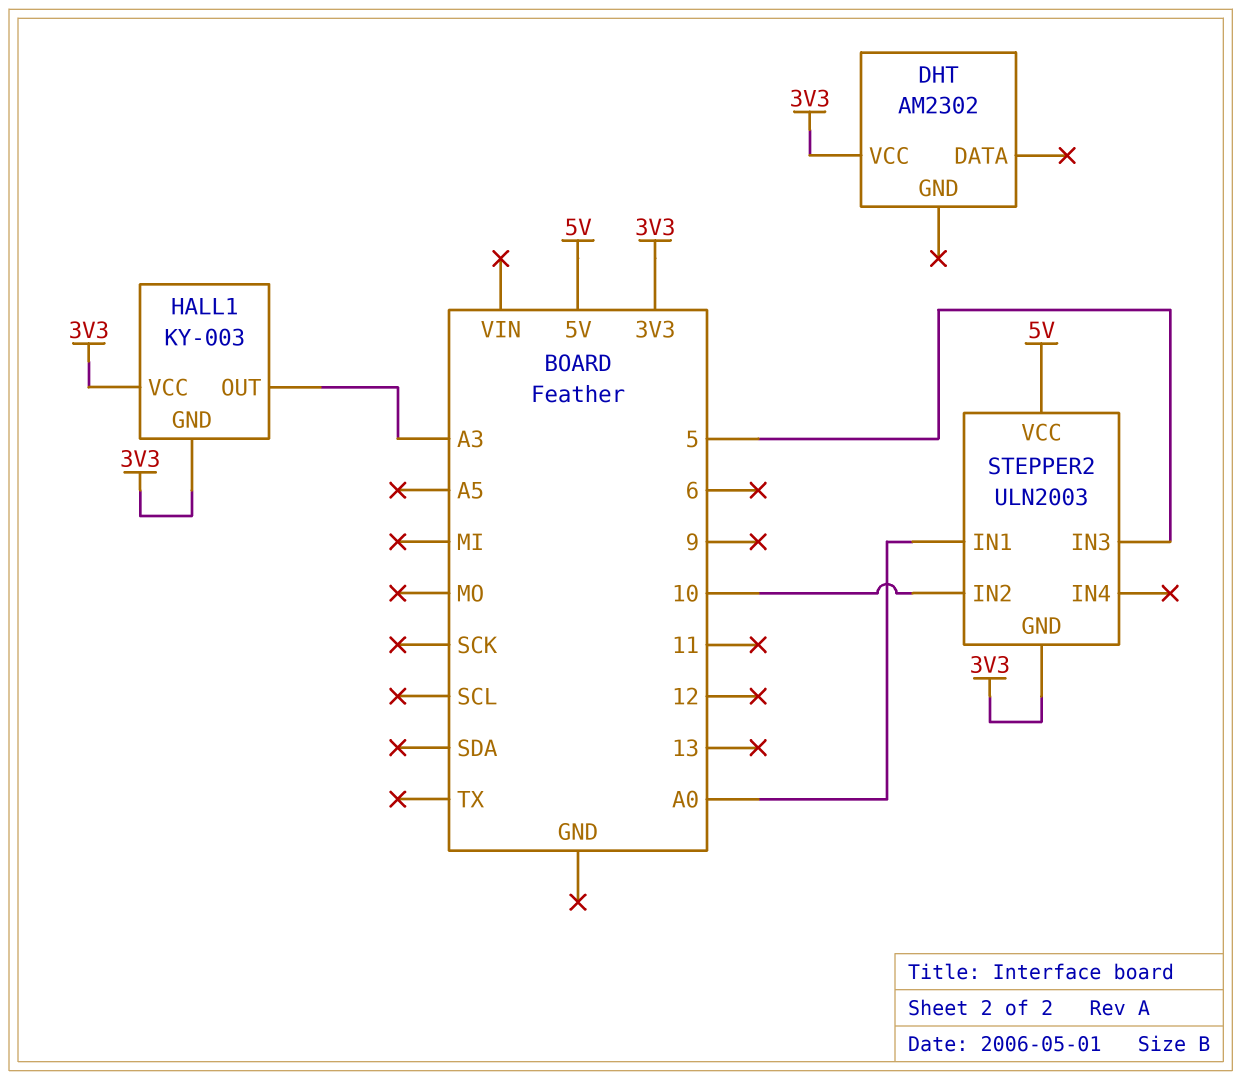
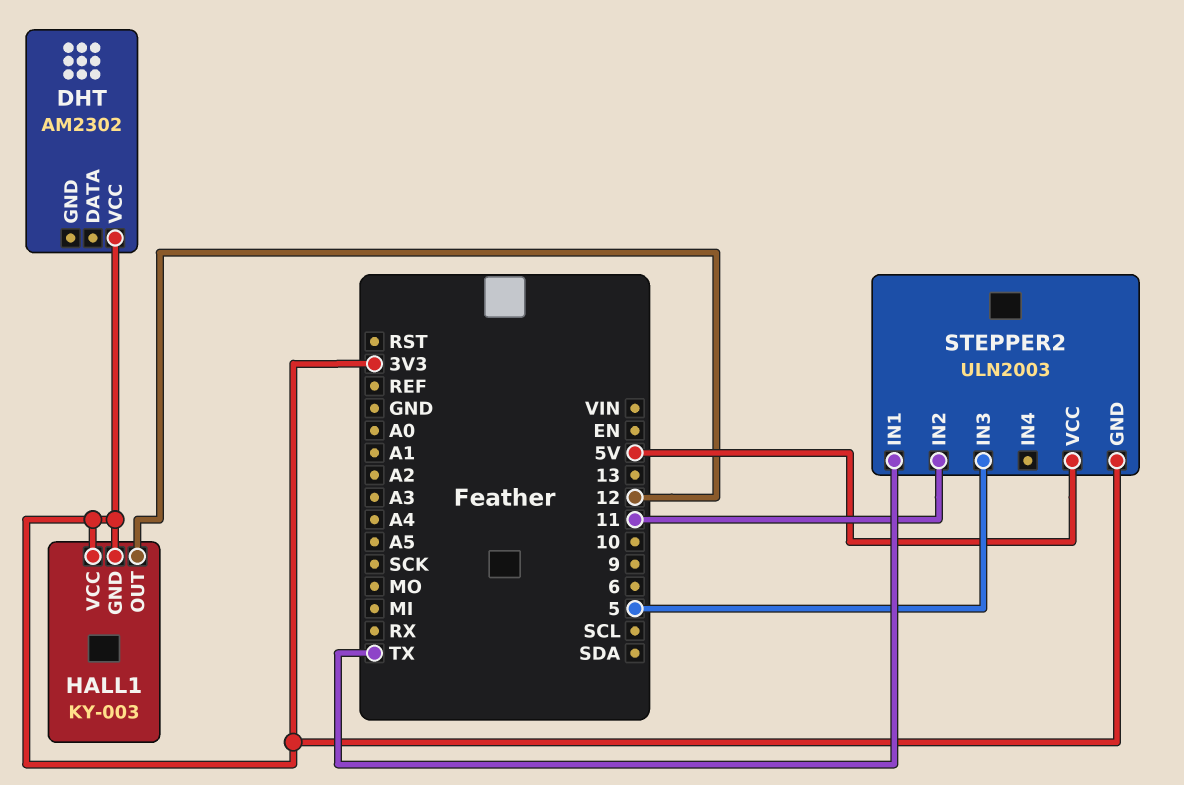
HALL1 pin OUT: A3 -> 12
STEPPER2 pin IN1: A0 -> TX
STEPPER2 pin IN2: 10 -> 11

